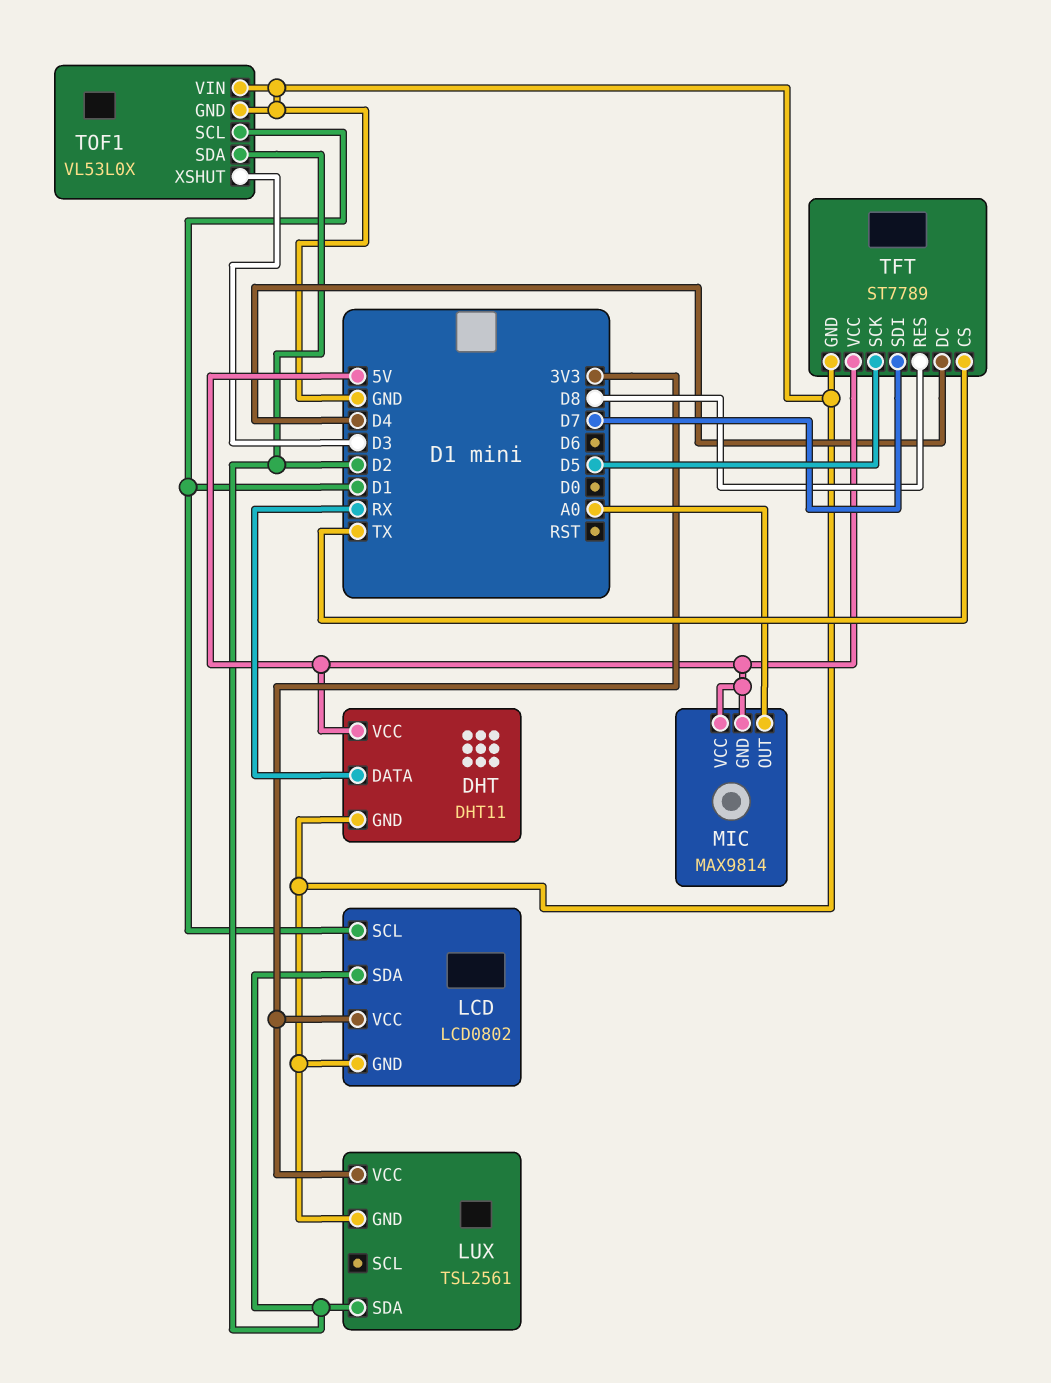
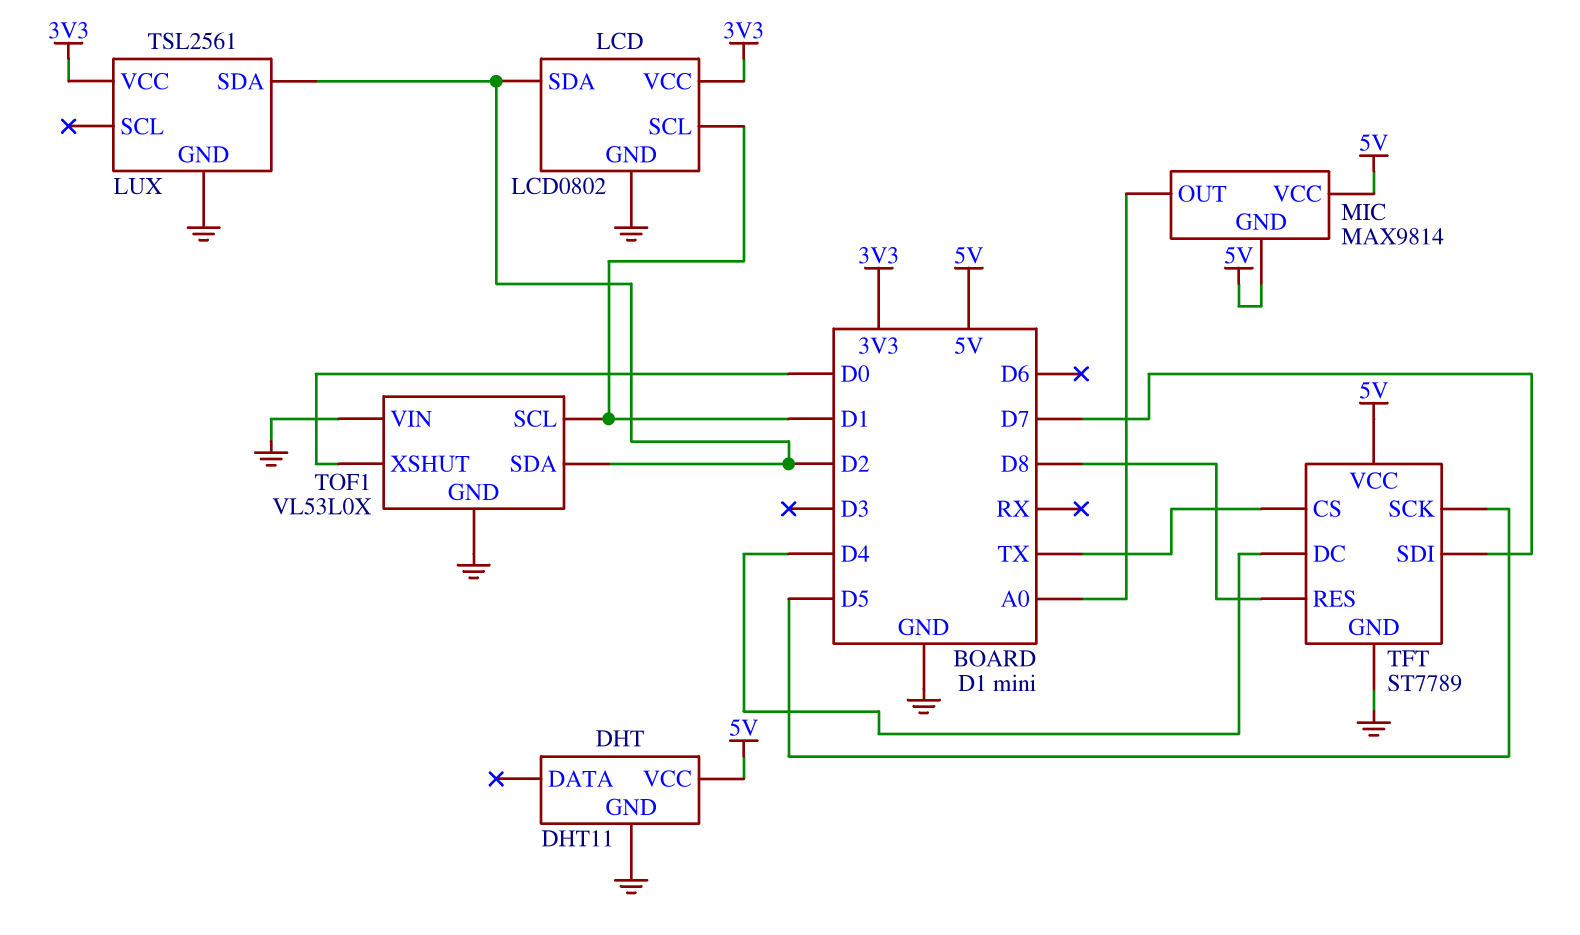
DHT pin DATA: RX -> none
TOF1 pin XSHUT: D3 -> D0

